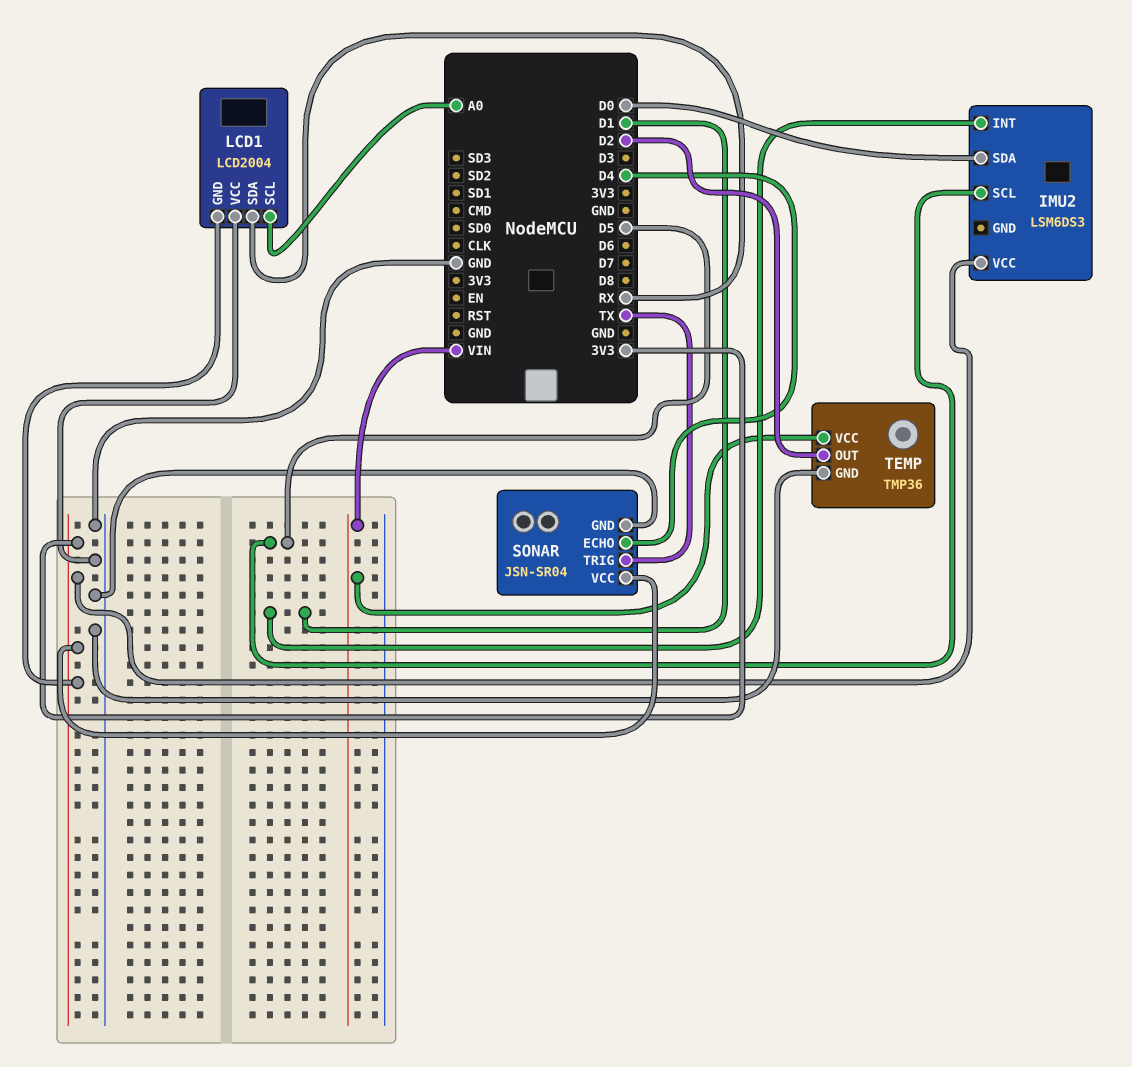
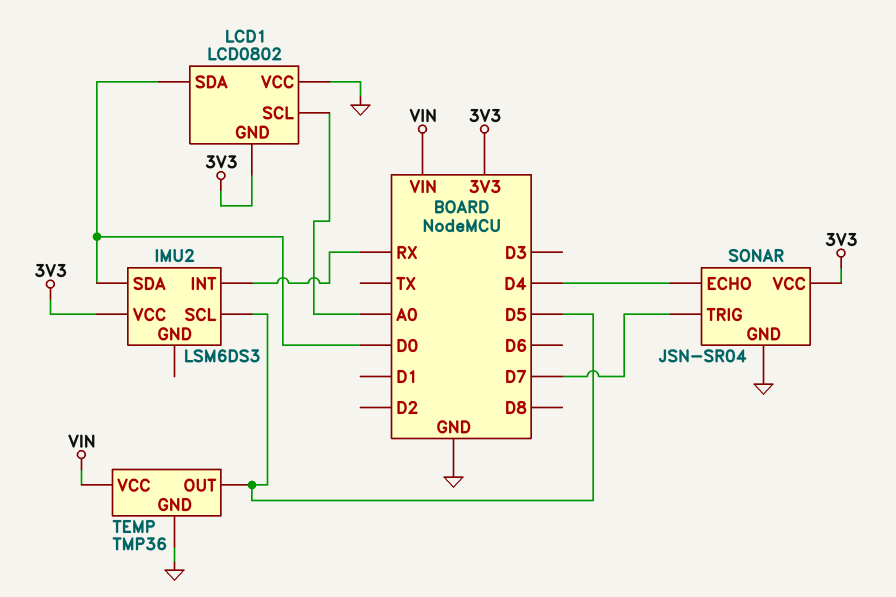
IMU2 pin INT: D1 -> RX
LCD1: LCD2004 -> LCD0802
LCD1 pin SDA: RX -> D0
SONAR pin TRIG: TX -> D7
TEMP pin OUT: D2 -> D5

